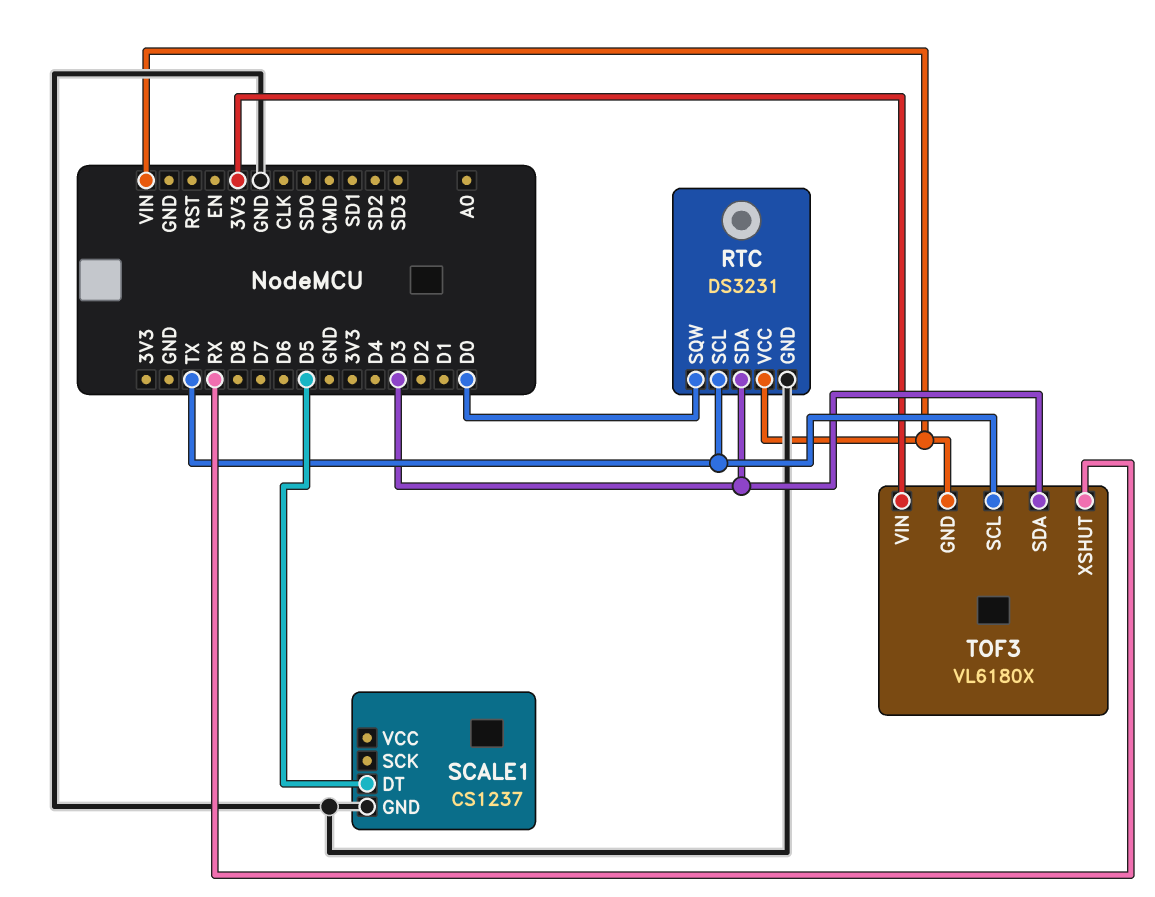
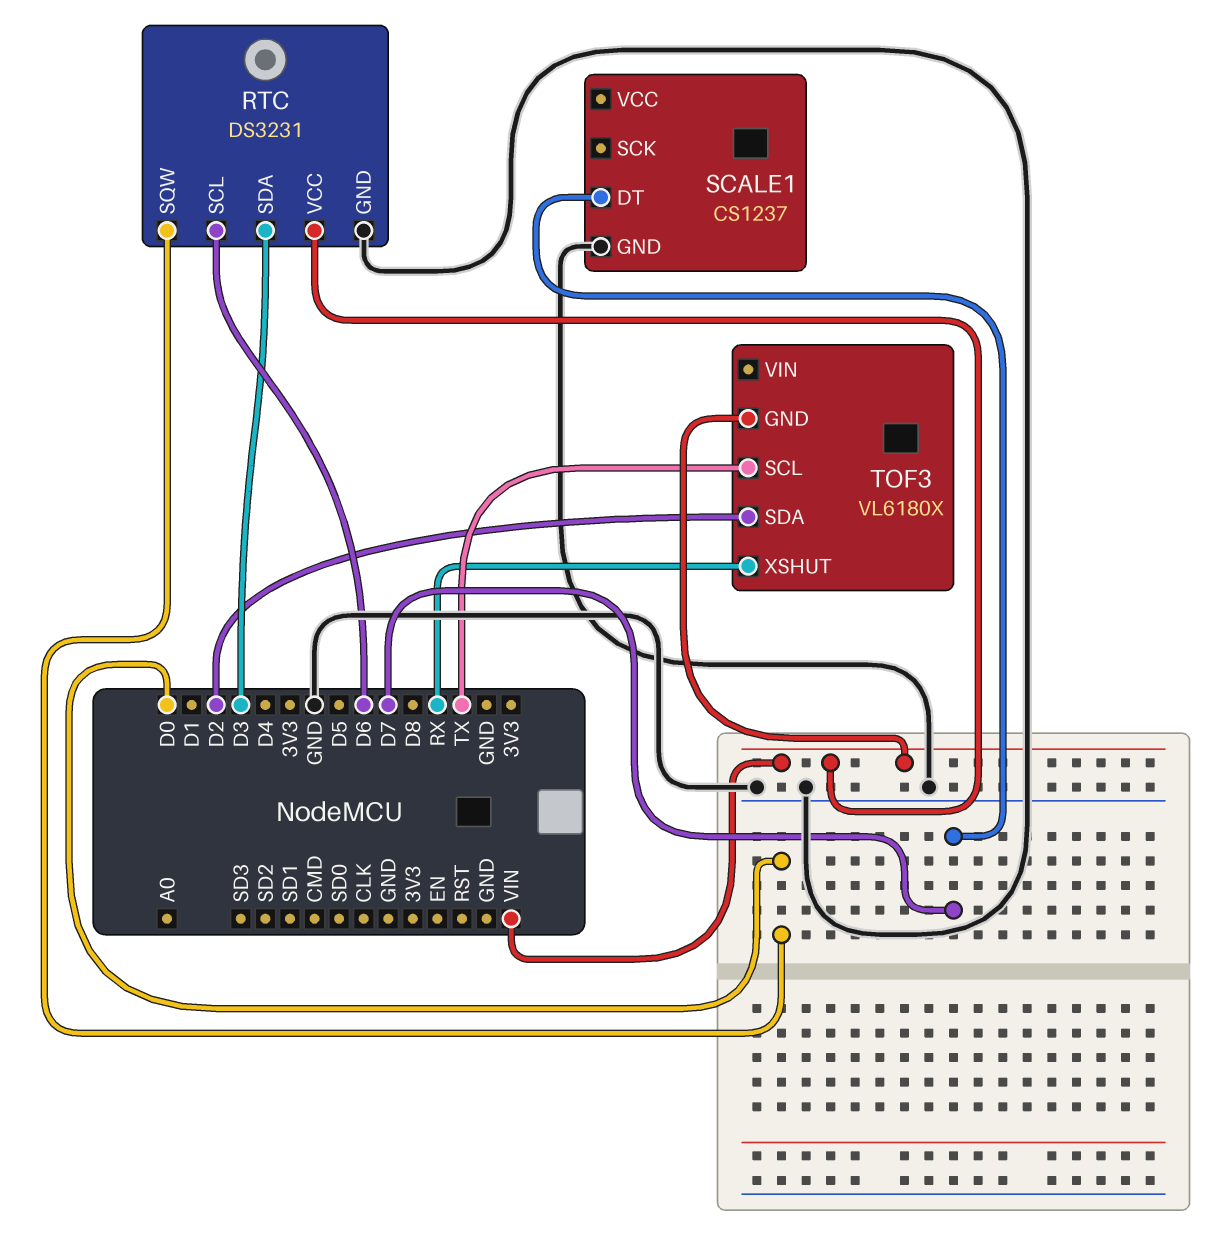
RTC pin SCL: TX -> D6
SCALE1 pin DT: D5 -> D7
TOF3 pin SDA: D3 -> D2
TOF3 pin VIN: 3V3 -> none

